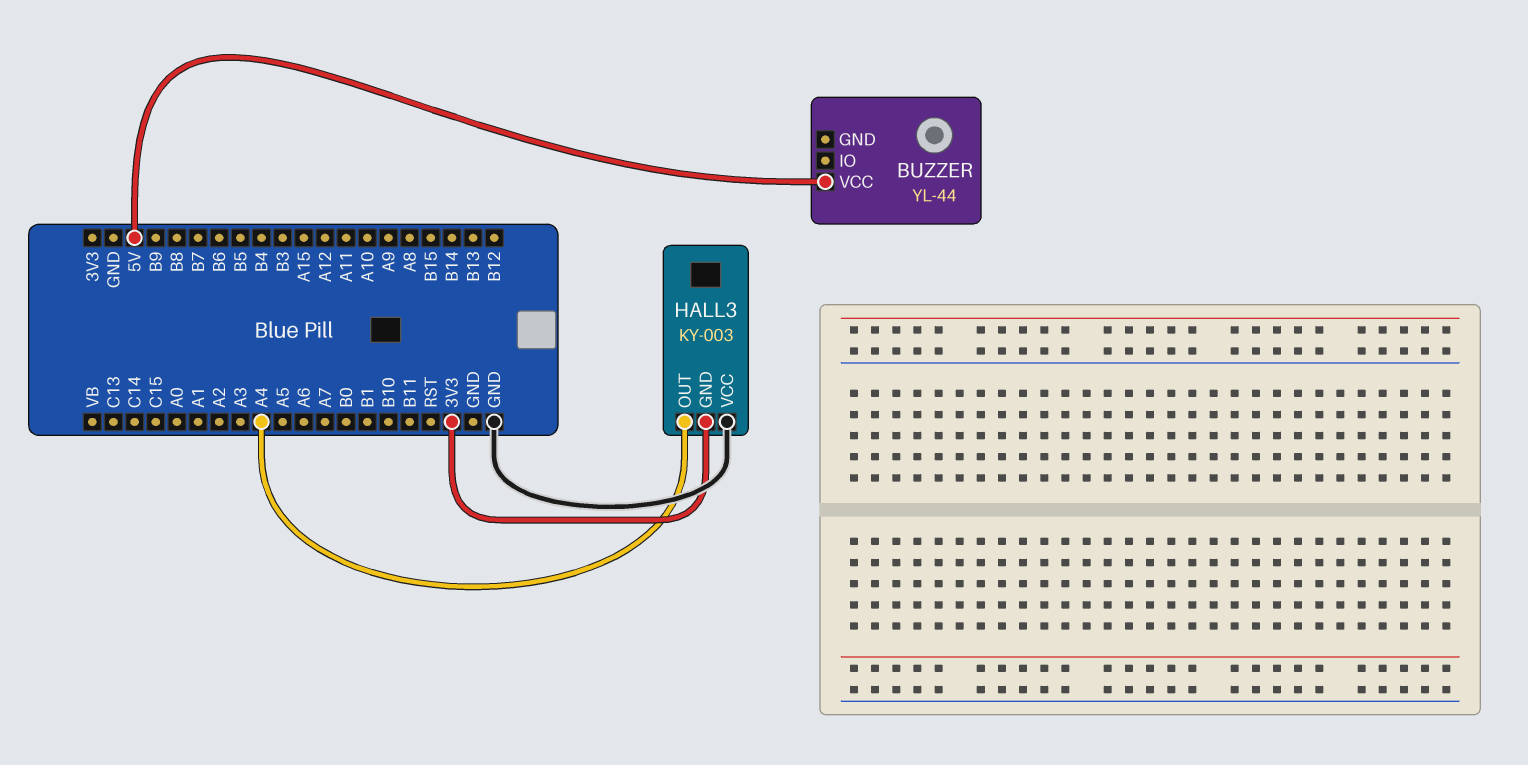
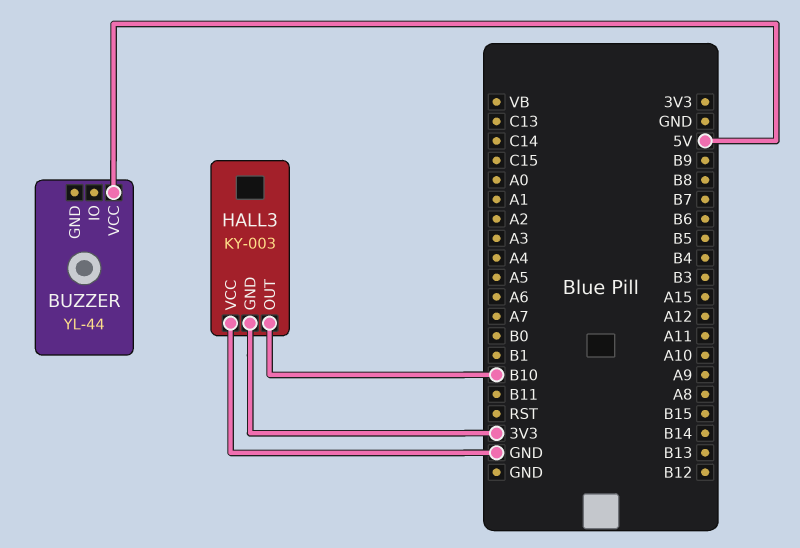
HALL3 pin OUT: A4 -> B10

